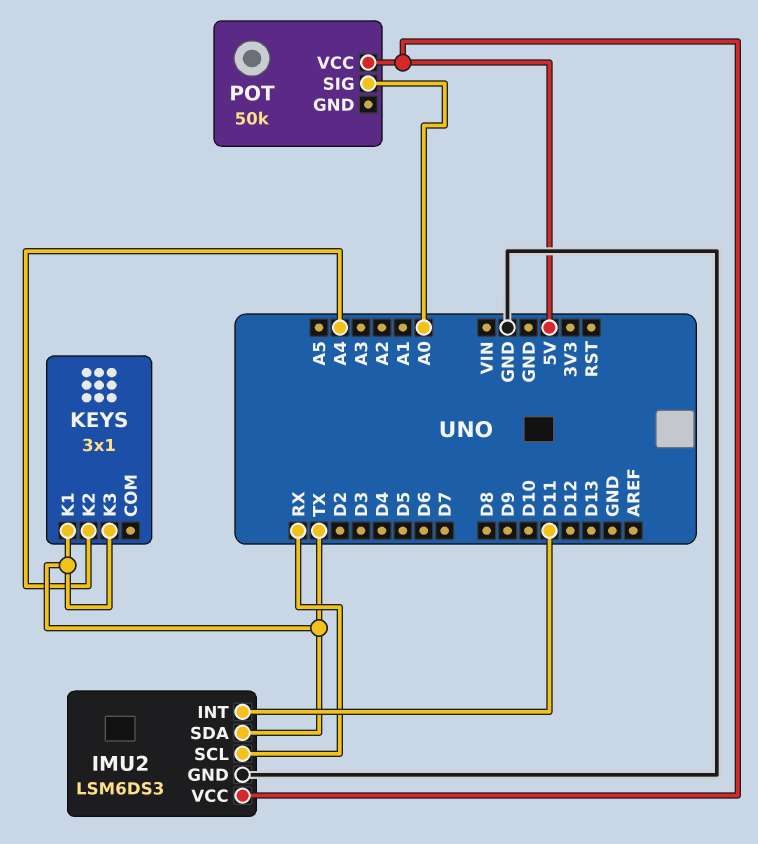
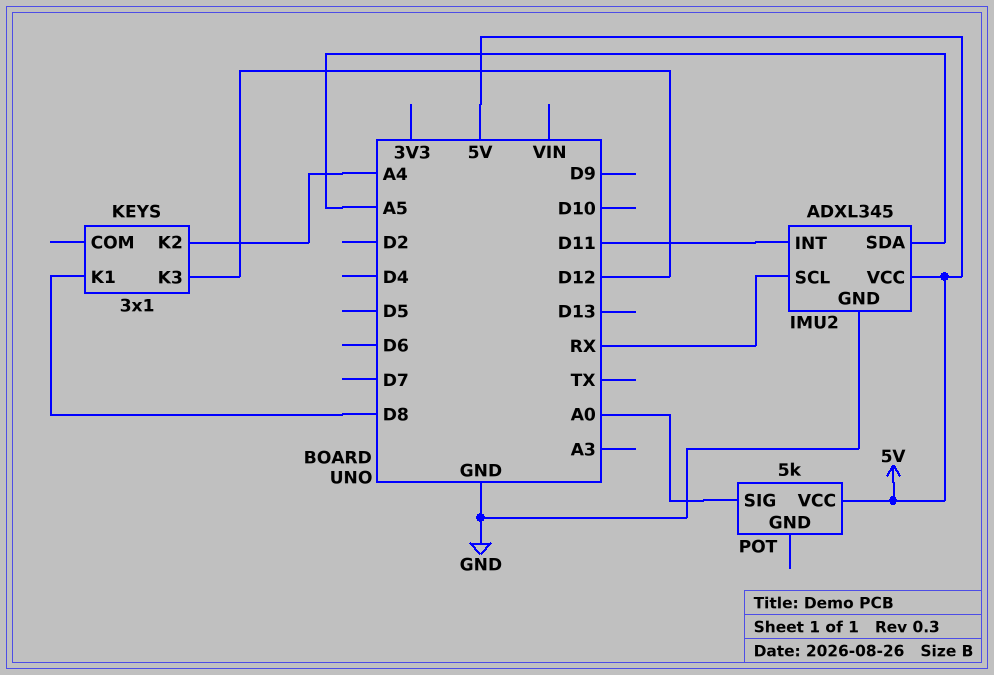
IMU2: LSM6DS3 -> ADXL345
IMU2 pin SDA: TX -> A5
KEYS pin K1: TX -> D8
KEYS pin K3: TX -> D12
POT: 50k -> 5k

